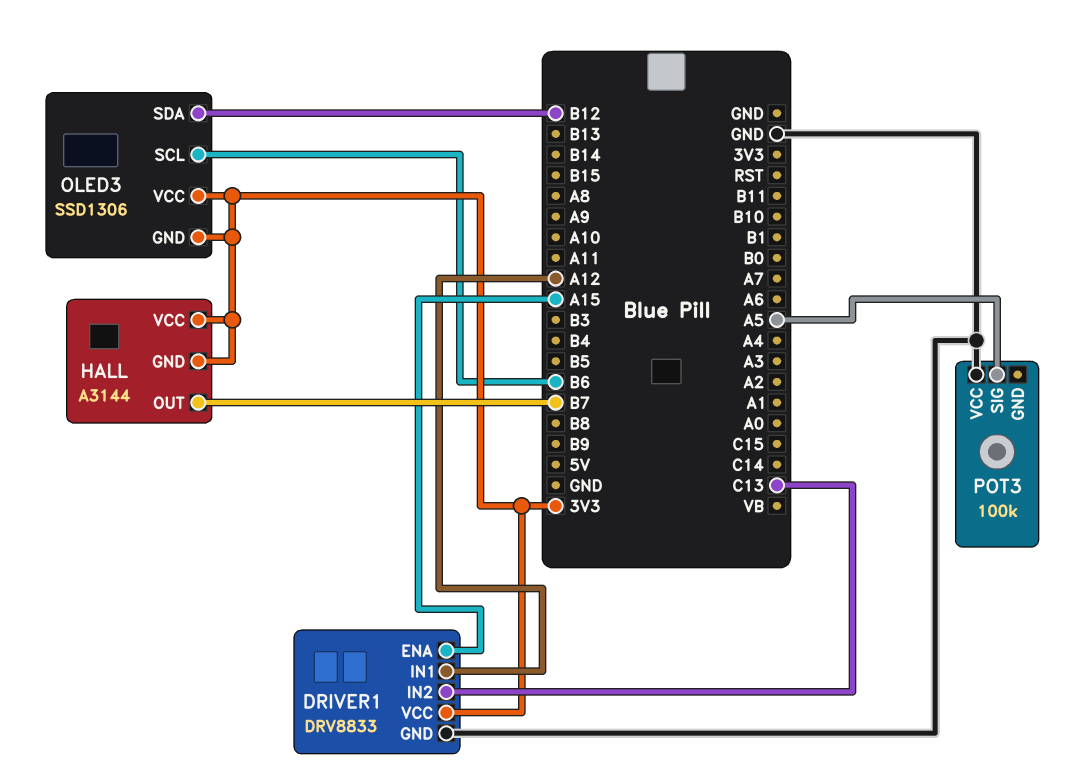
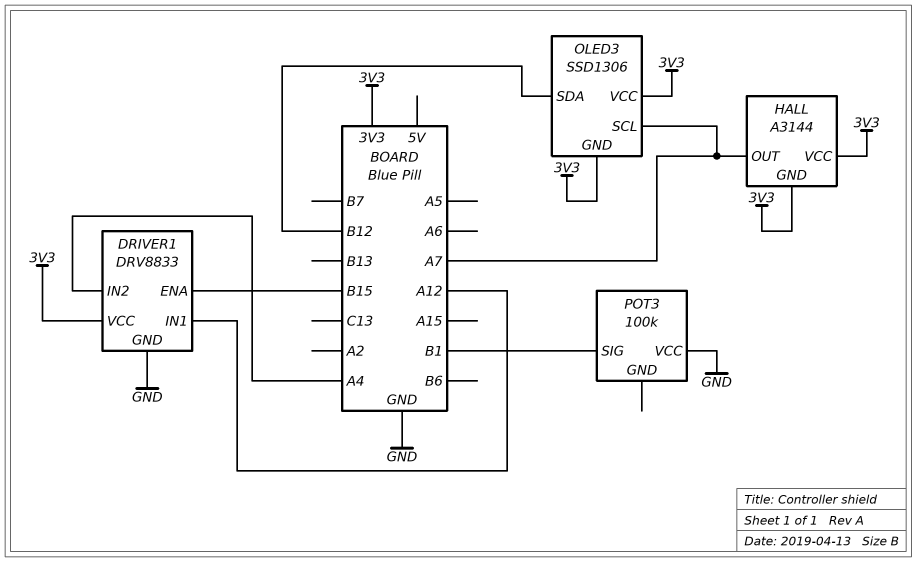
DRIVER1 pin ENA: A15 -> B15
DRIVER1 pin IN2: C13 -> A4
HALL pin OUT: B7 -> A7
OLED3 pin SCL: B6 -> A7
POT3 pin SIG: A5 -> B1

